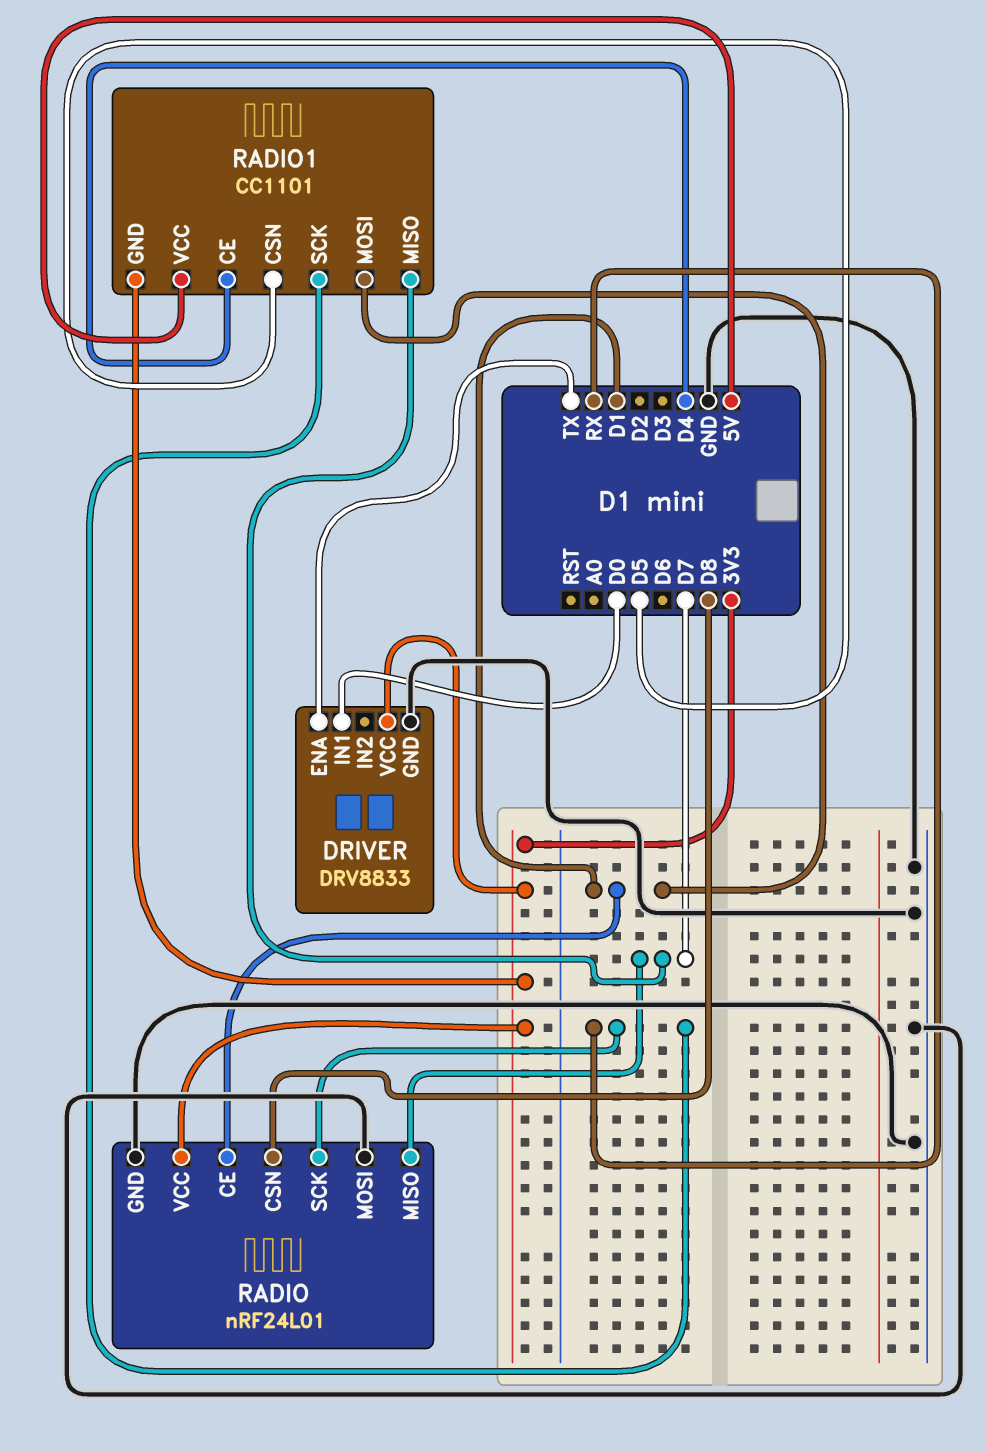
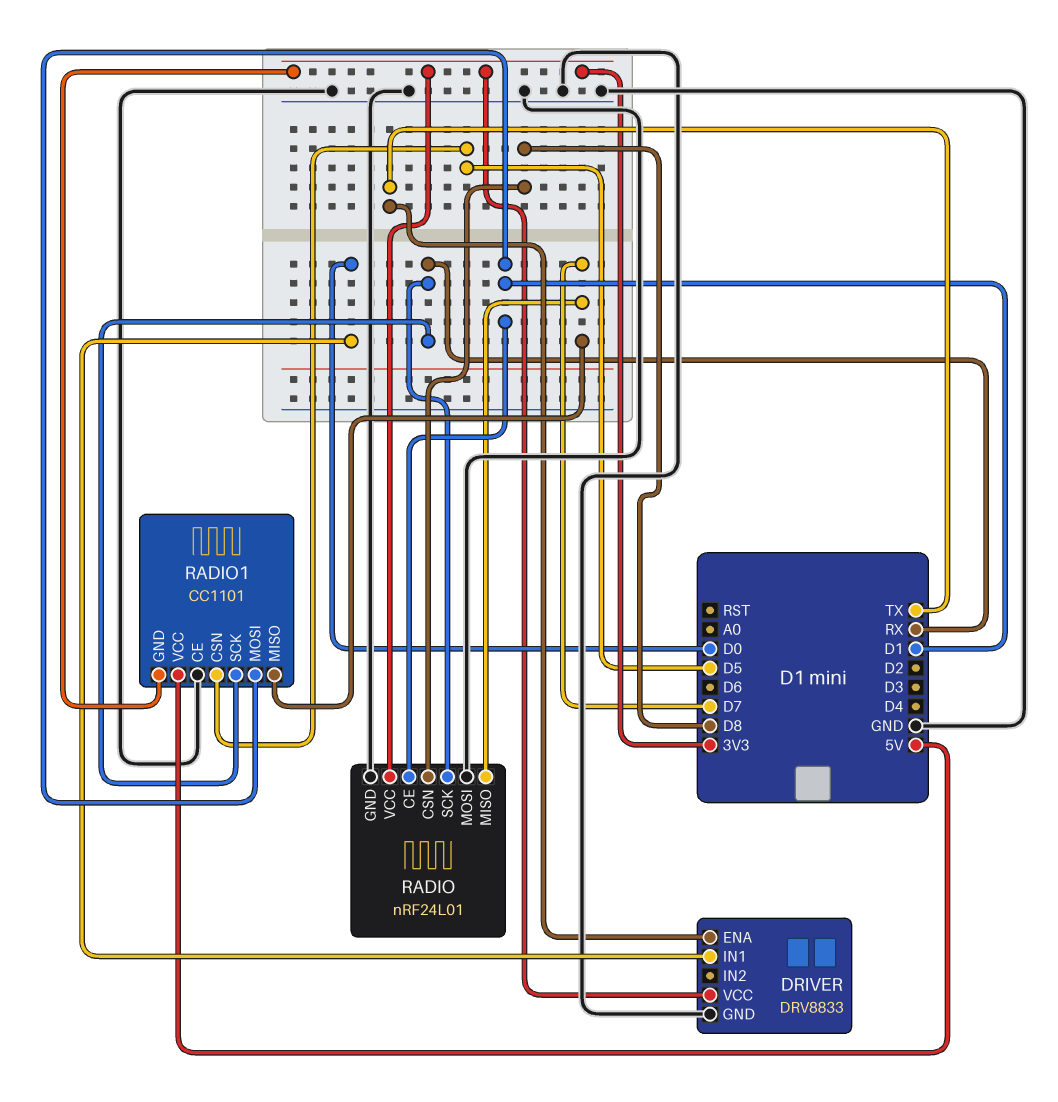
RADIO1 pin CE: D4 -> GND

